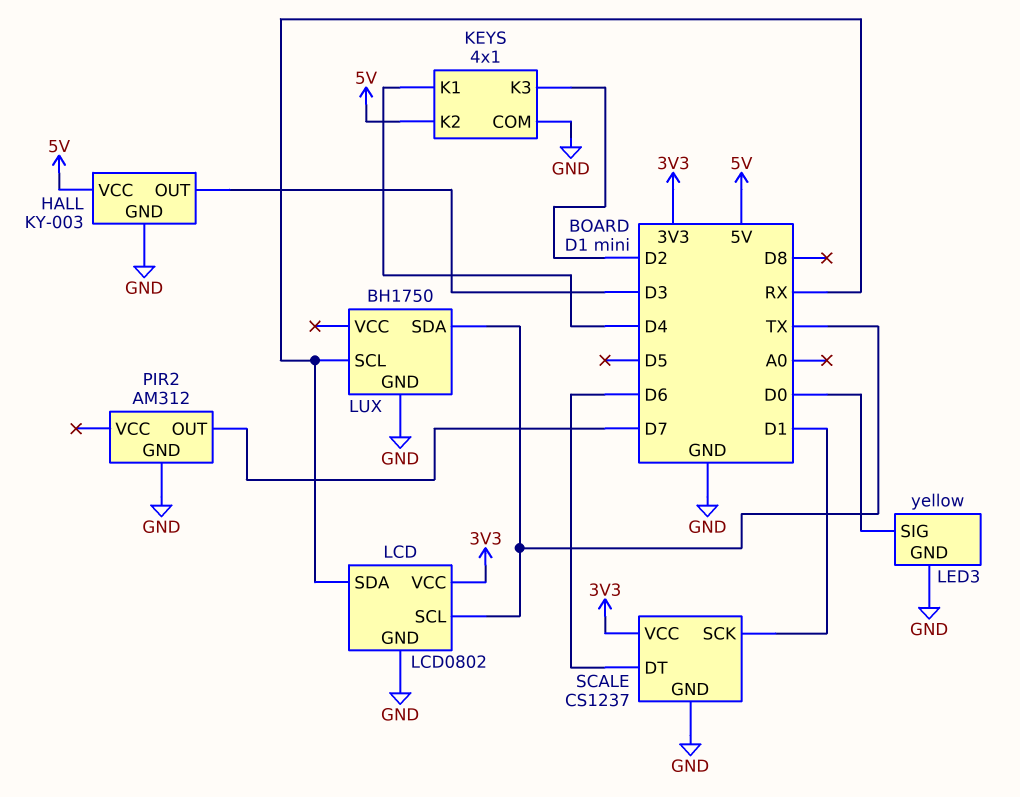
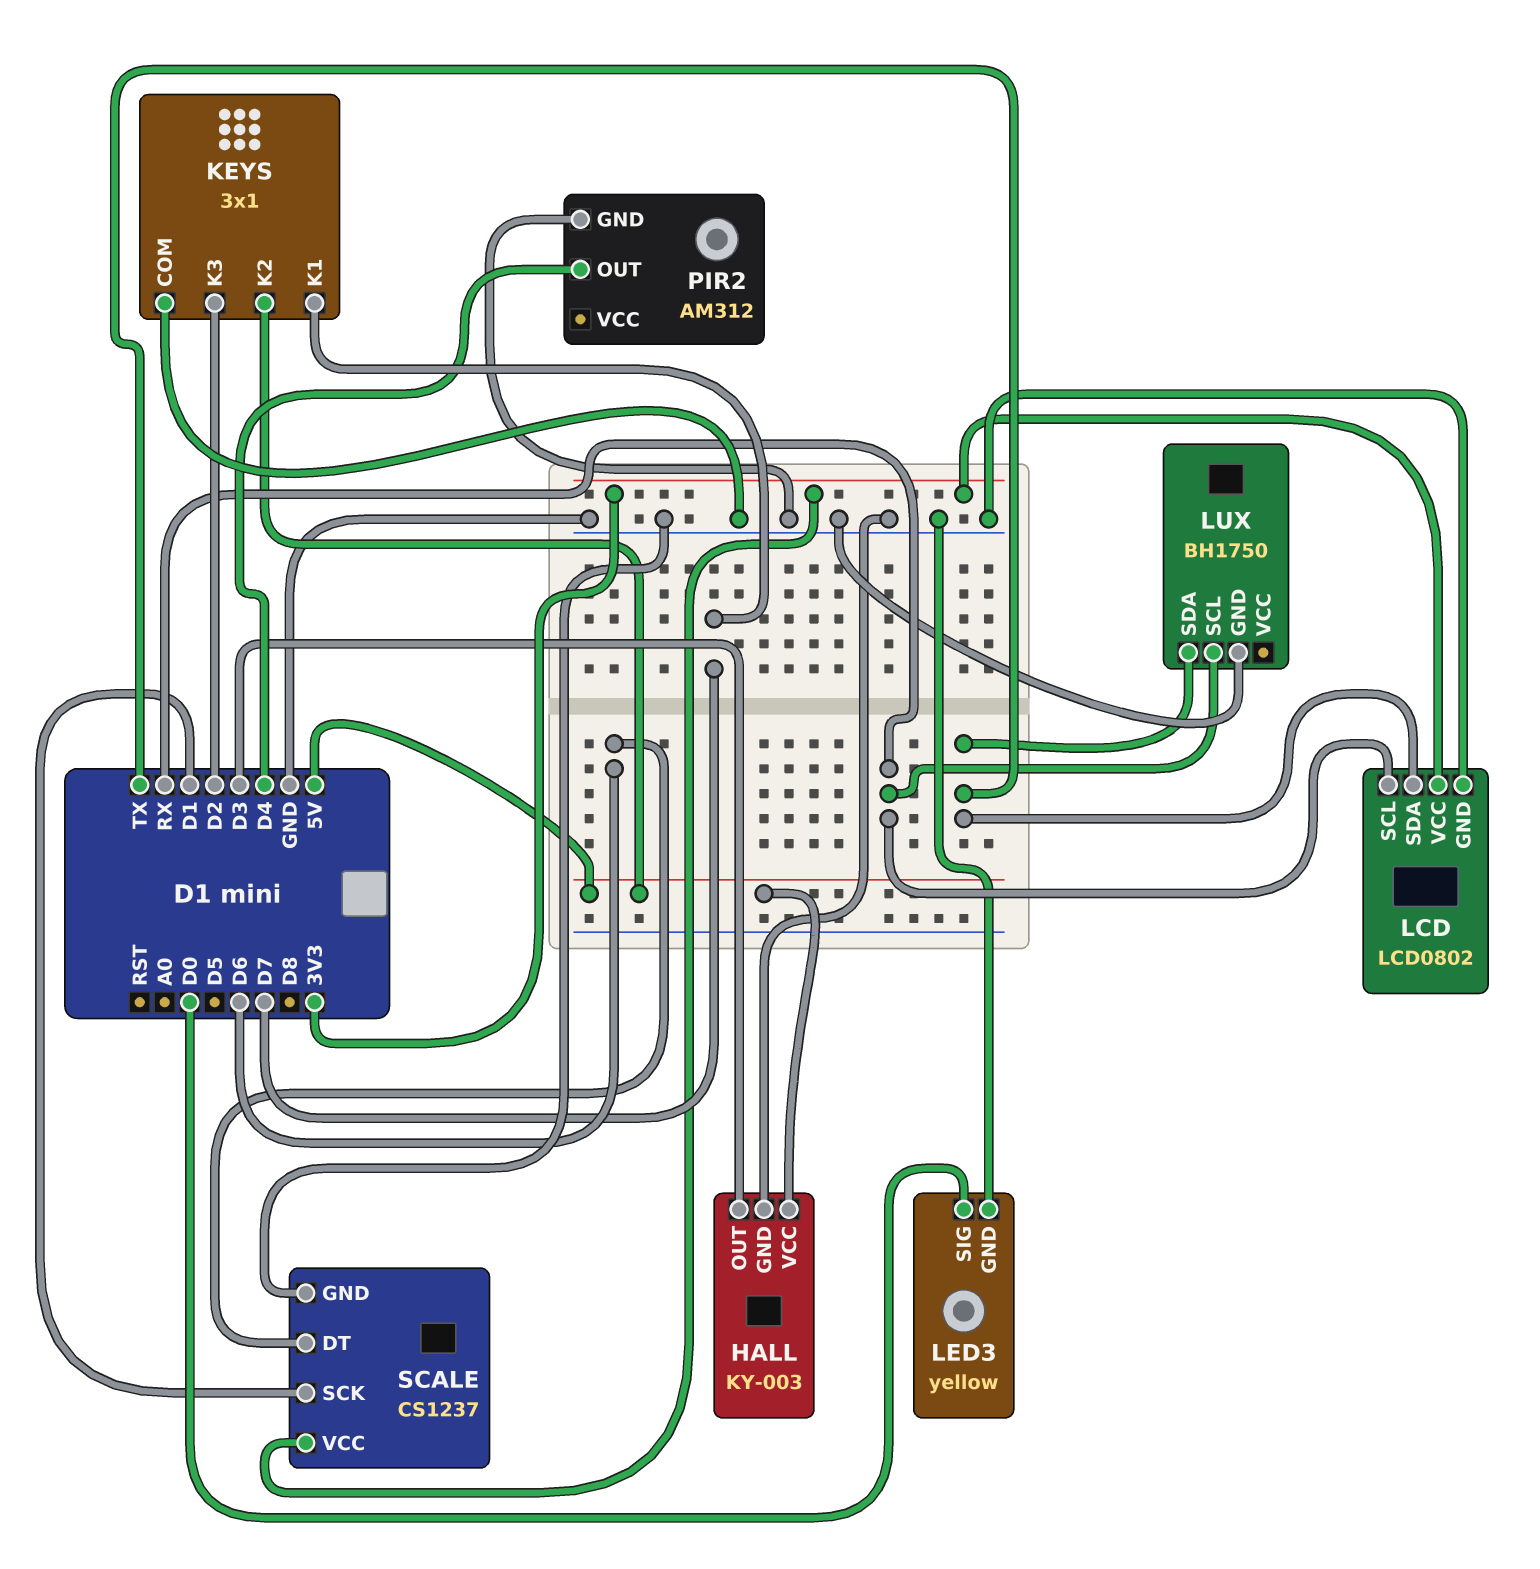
KEYS: 4x1 -> 3x1
KEYS pin K1: D4 -> D7
LCD pin SCL: TX -> RX
LCD pin SDA: RX -> TX
PIR2 pin OUT: D7 -> D4

